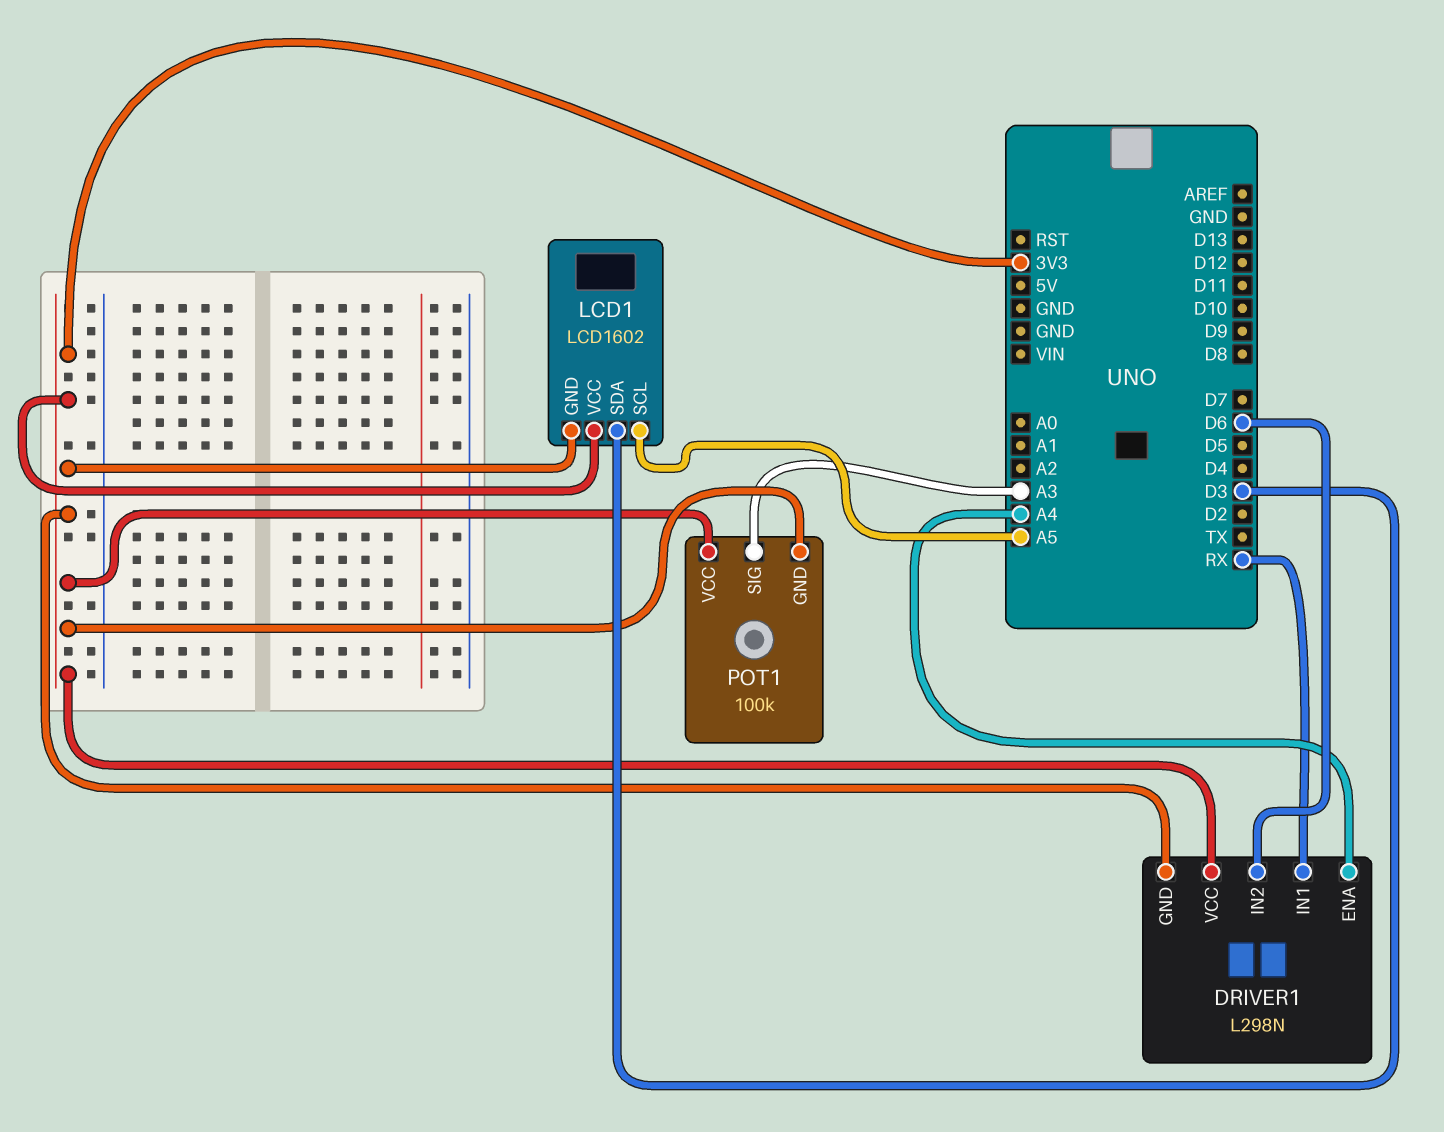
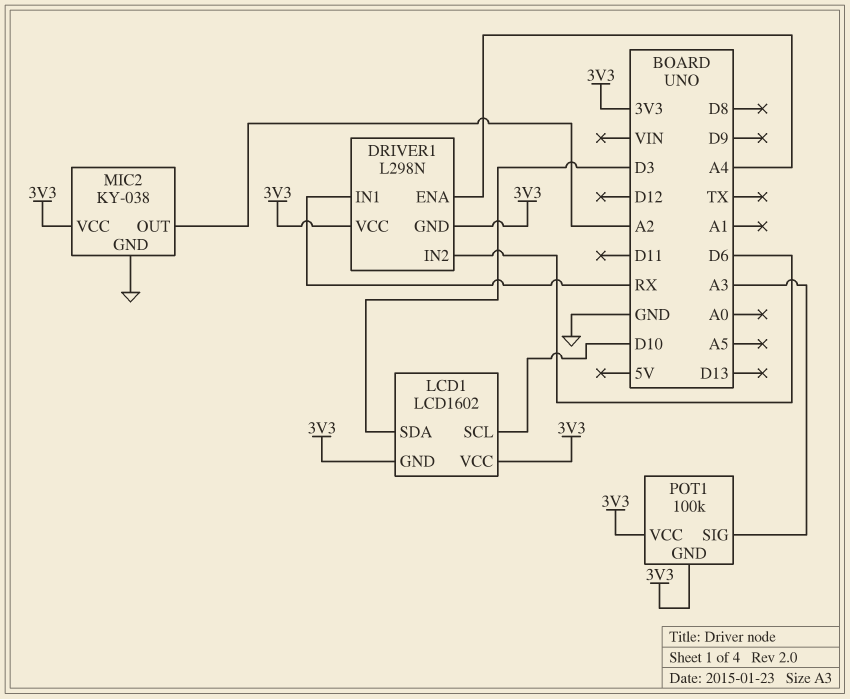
LCD1 pin SCL: A5 -> D10
MIC2: none -> KY-038
MIC2 pin GND: none -> GND
MIC2 pin OUT: none -> A2
MIC2 pin VCC: none -> 3V3

